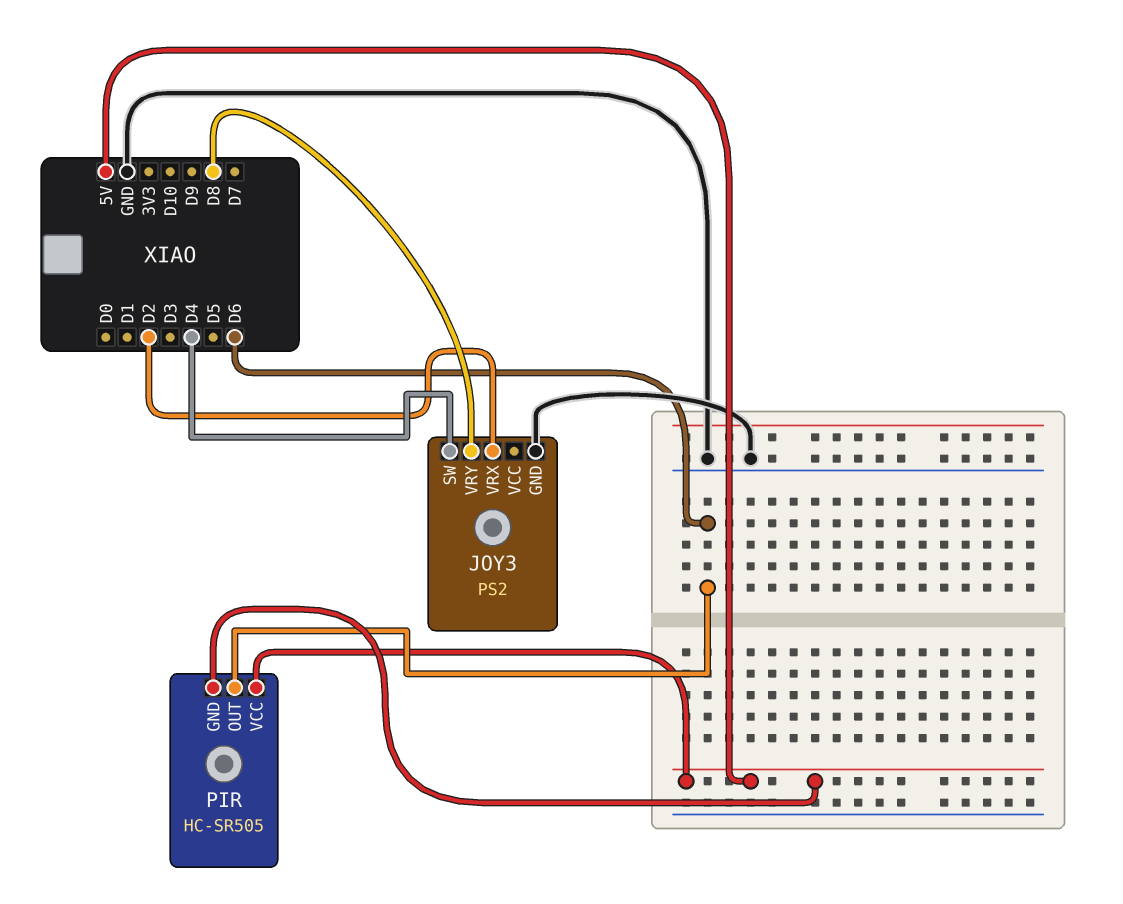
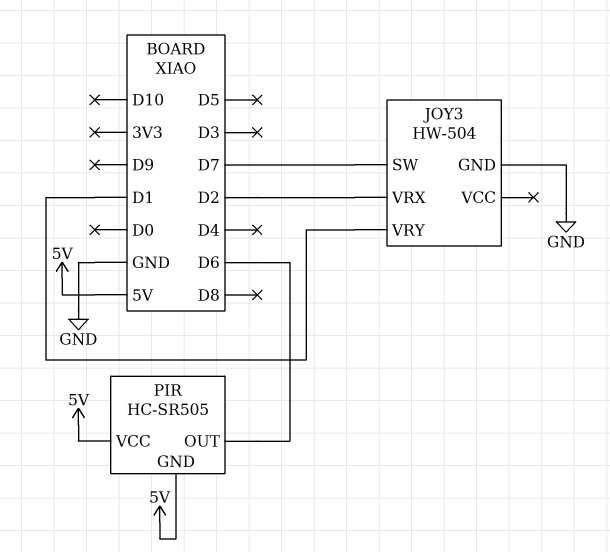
JOY3: PS2 -> HW-504
JOY3 pin SW: D4 -> D7
JOY3 pin VRY: D8 -> D1

